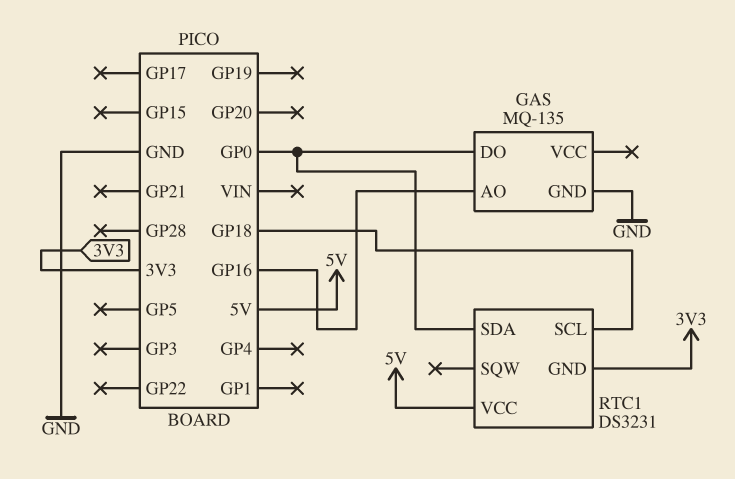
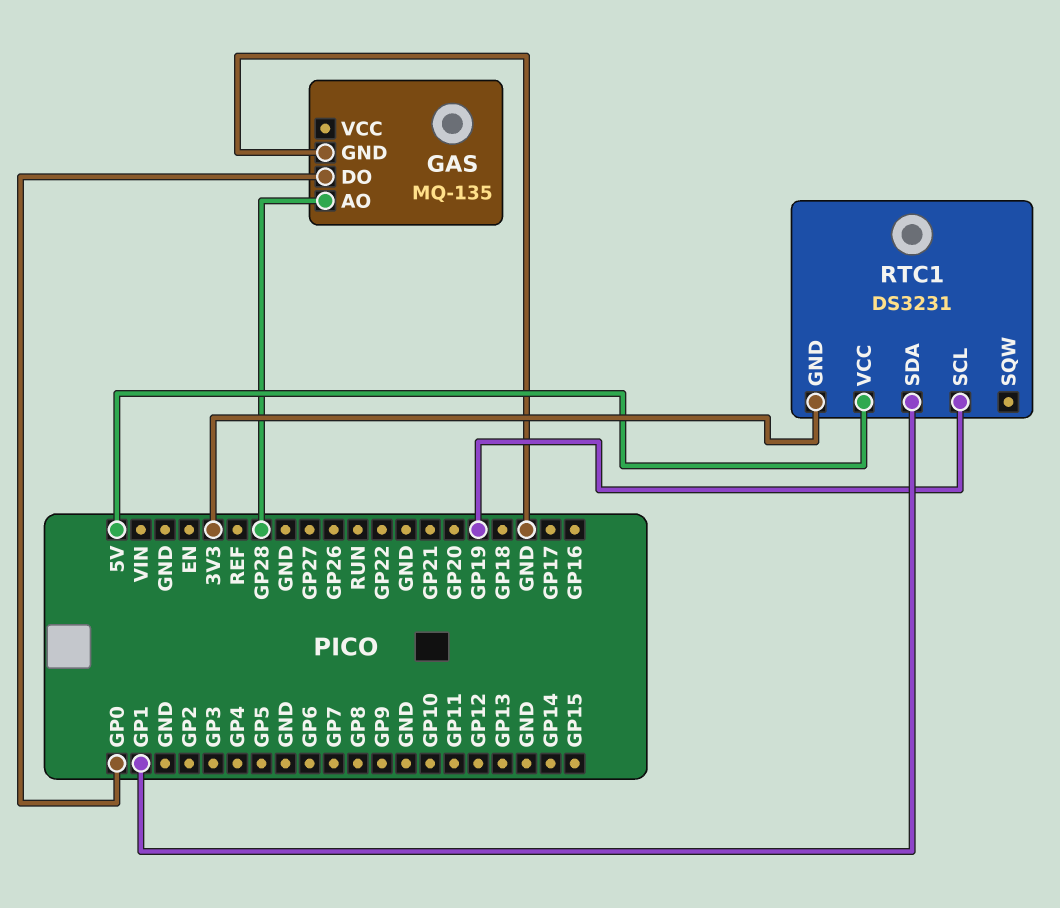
GAS pin AO: GP16 -> GP28
RTC1 pin SCL: GP18 -> GP19
RTC1 pin SDA: GP0 -> GP1

